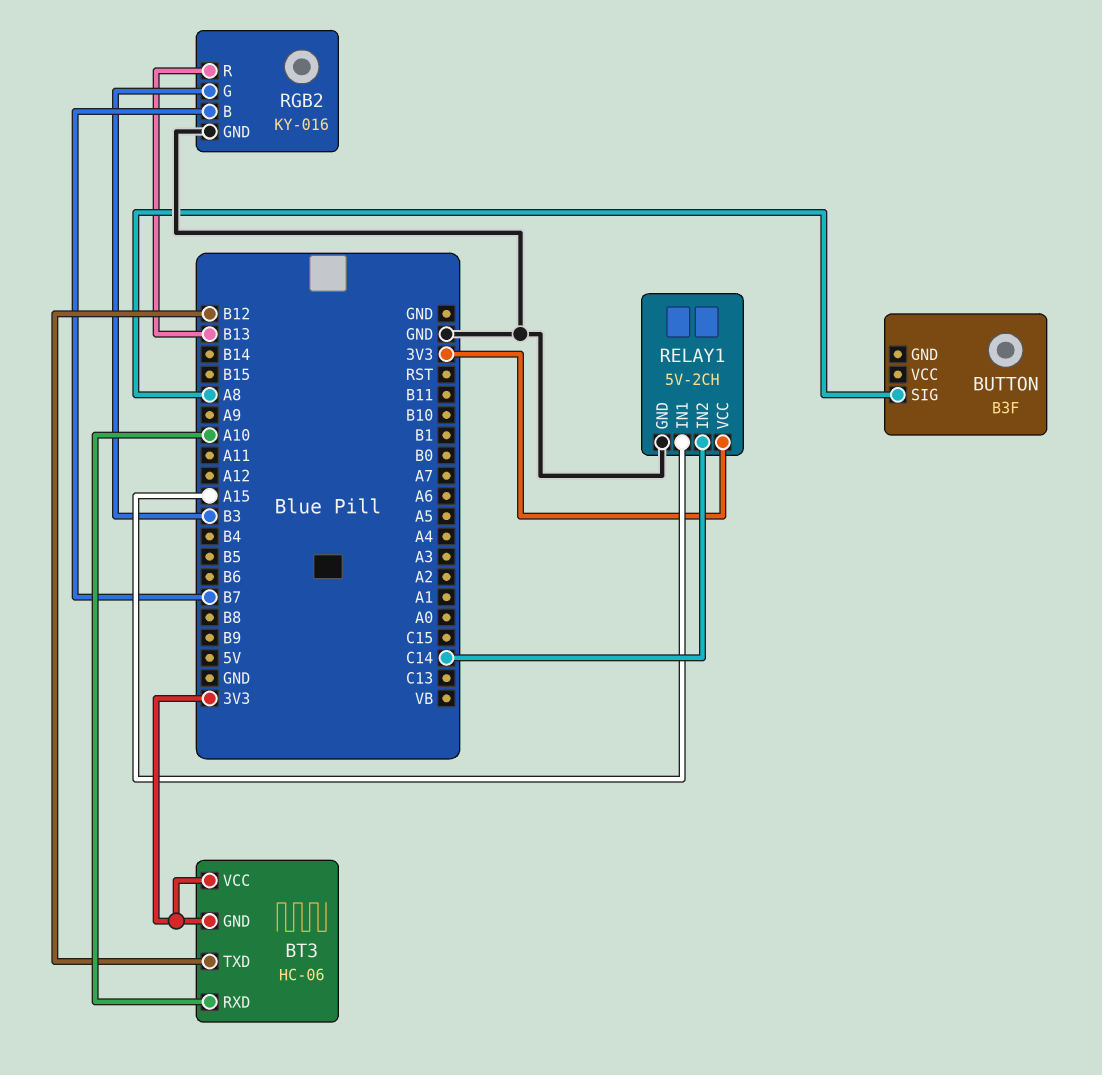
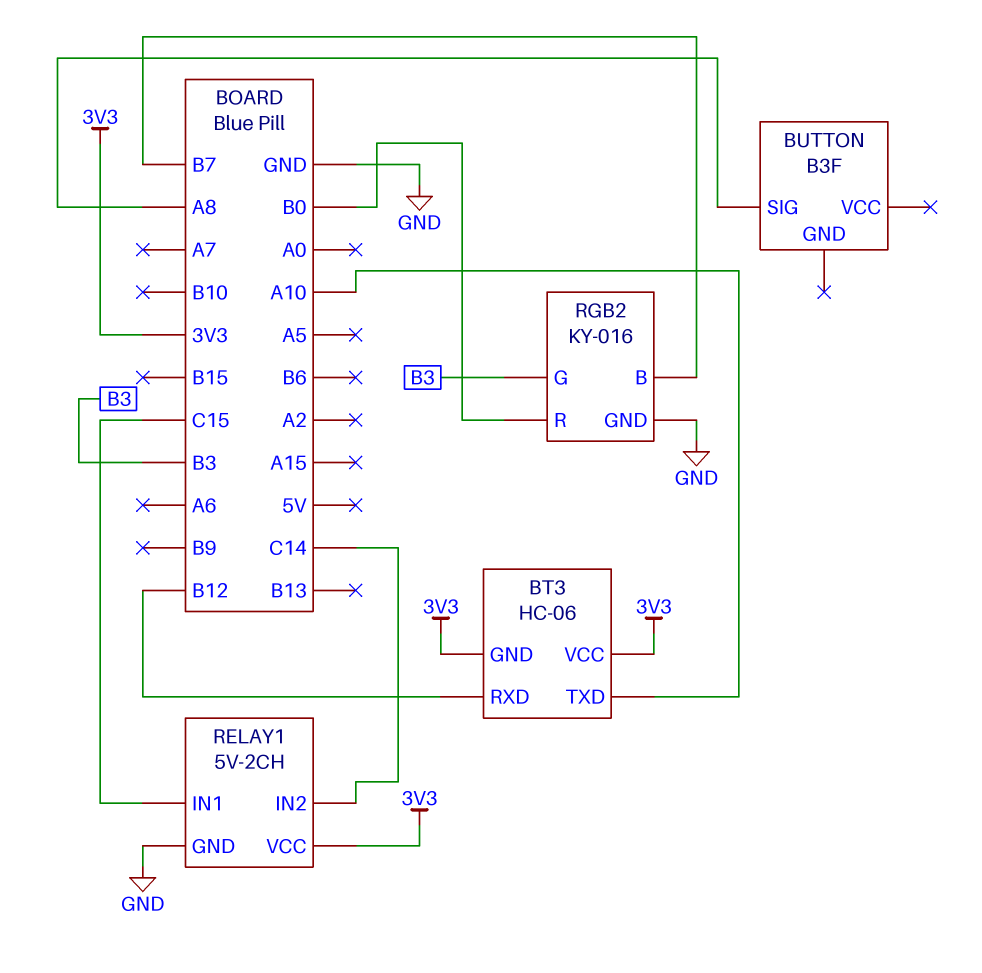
BT3 pin RXD: A10 -> B12
BT3 pin TXD: B12 -> A10
RELAY1 pin IN1: A15 -> C15
RGB2 pin R: B13 -> B0

